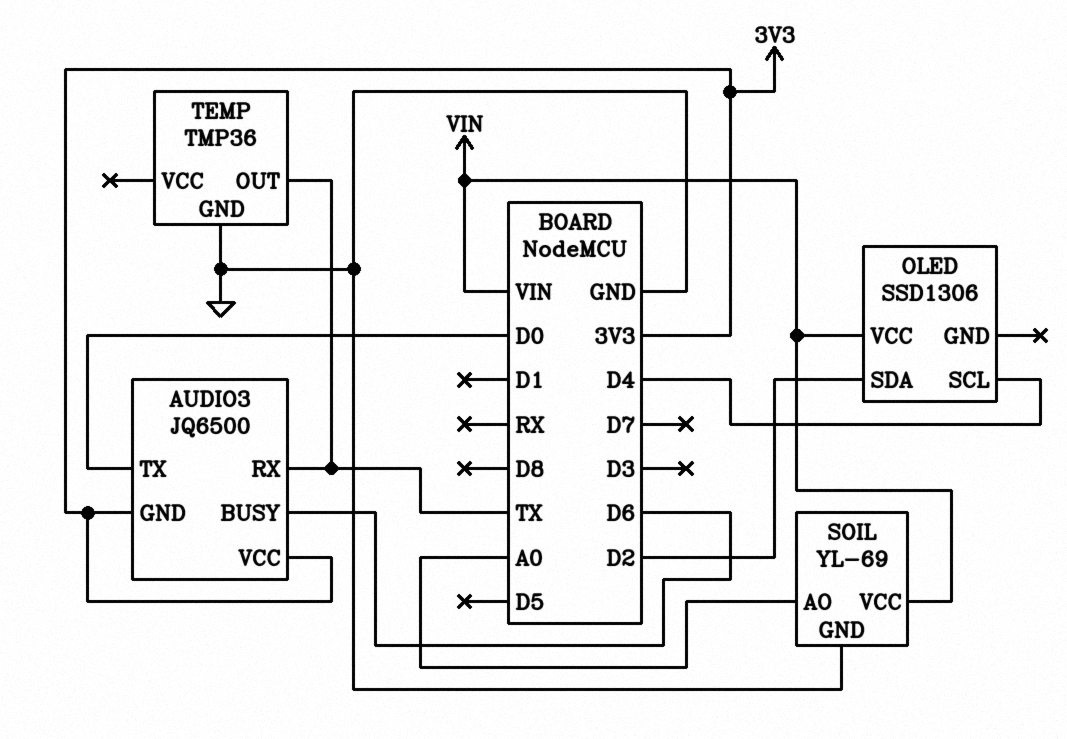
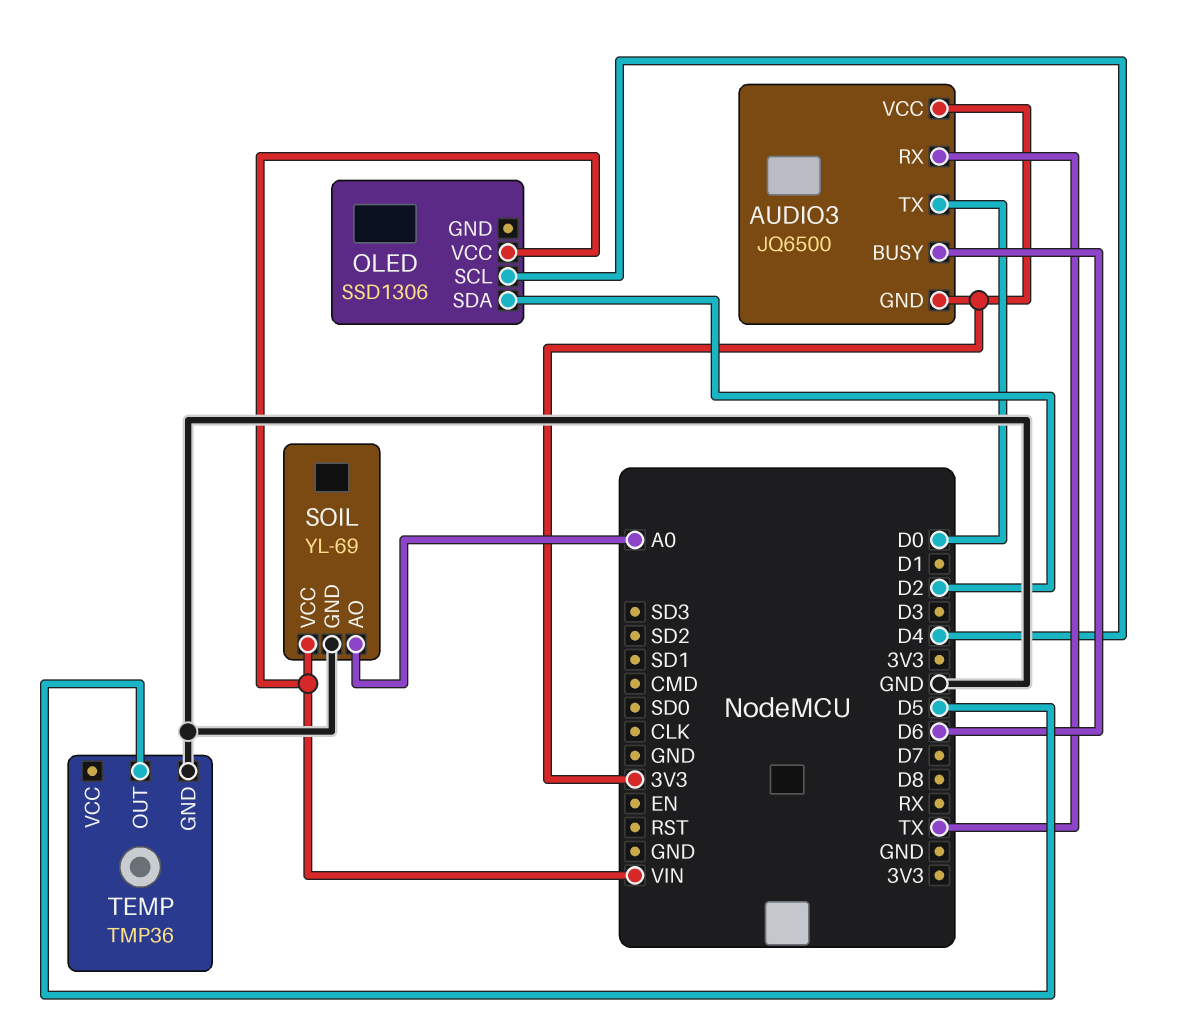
TEMP pin OUT: TX -> D5

